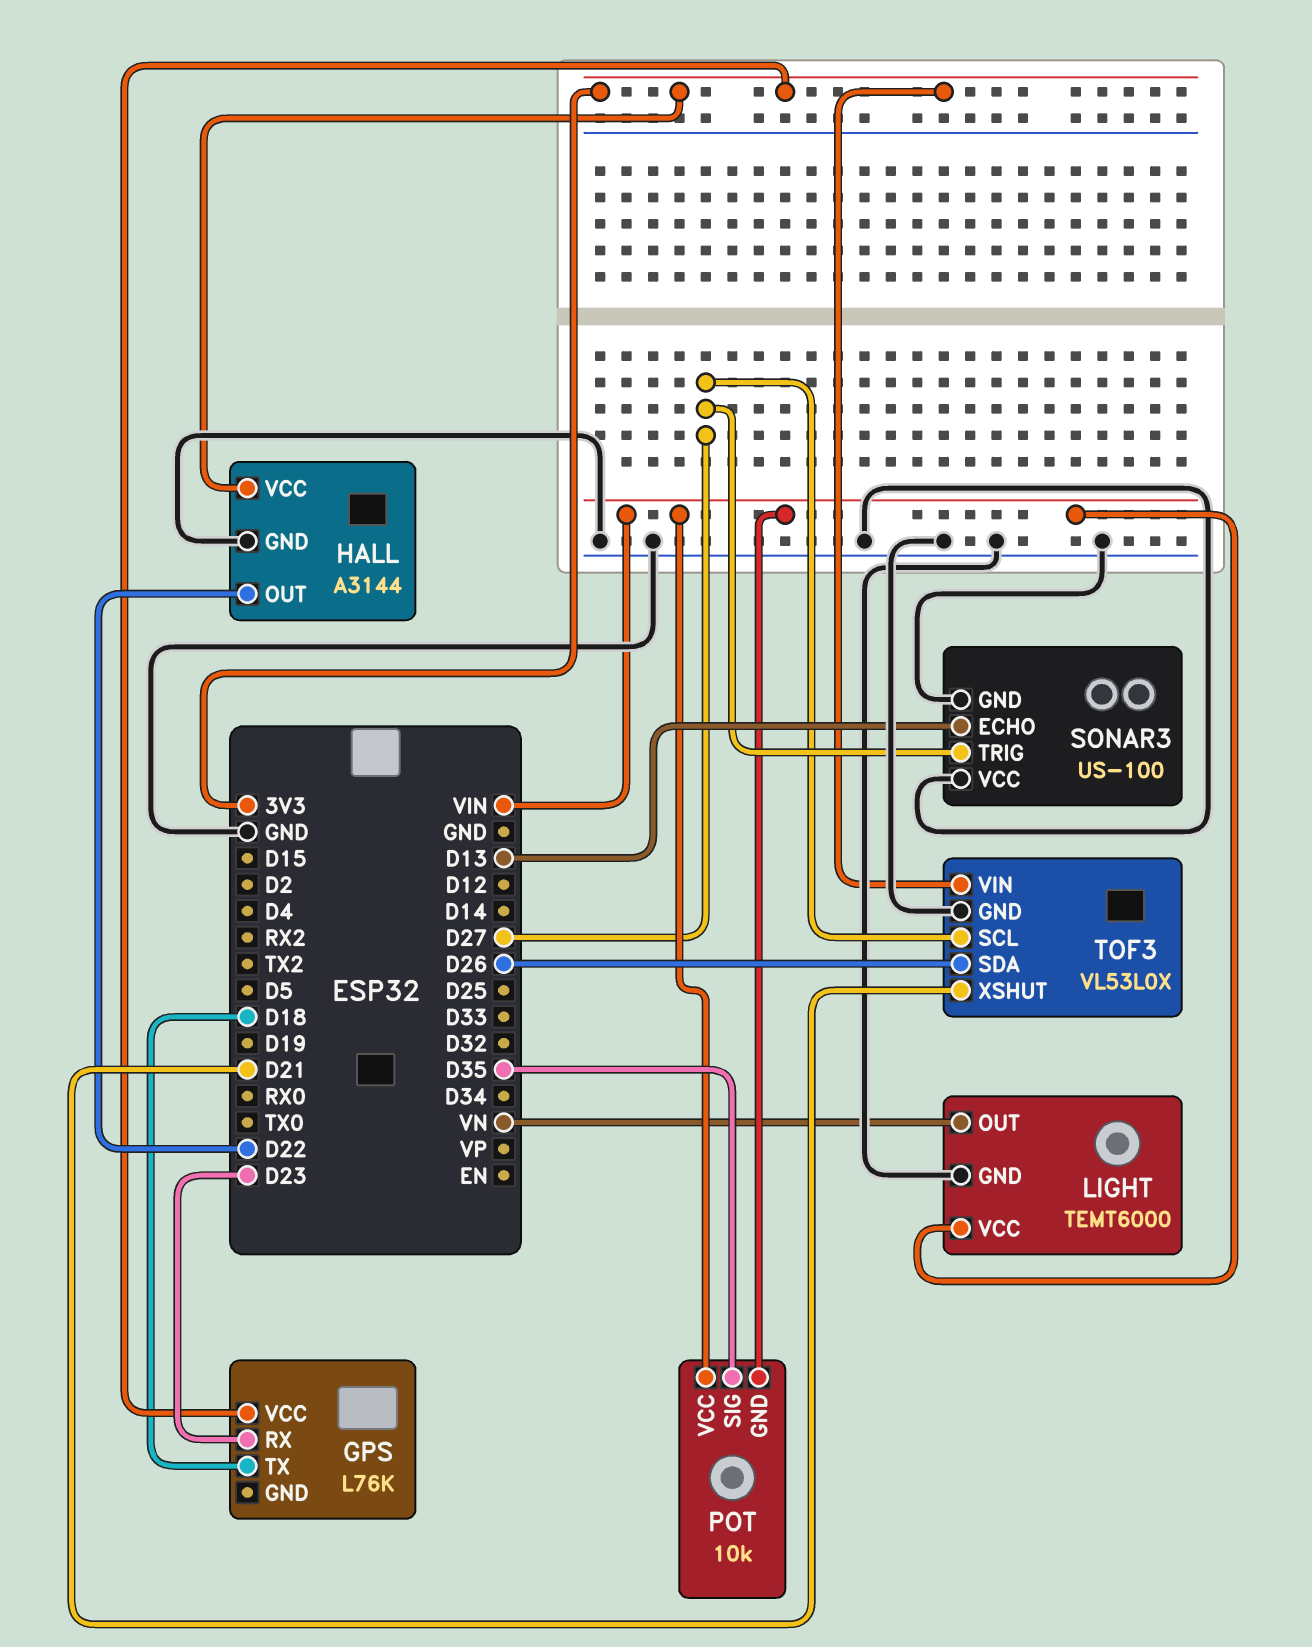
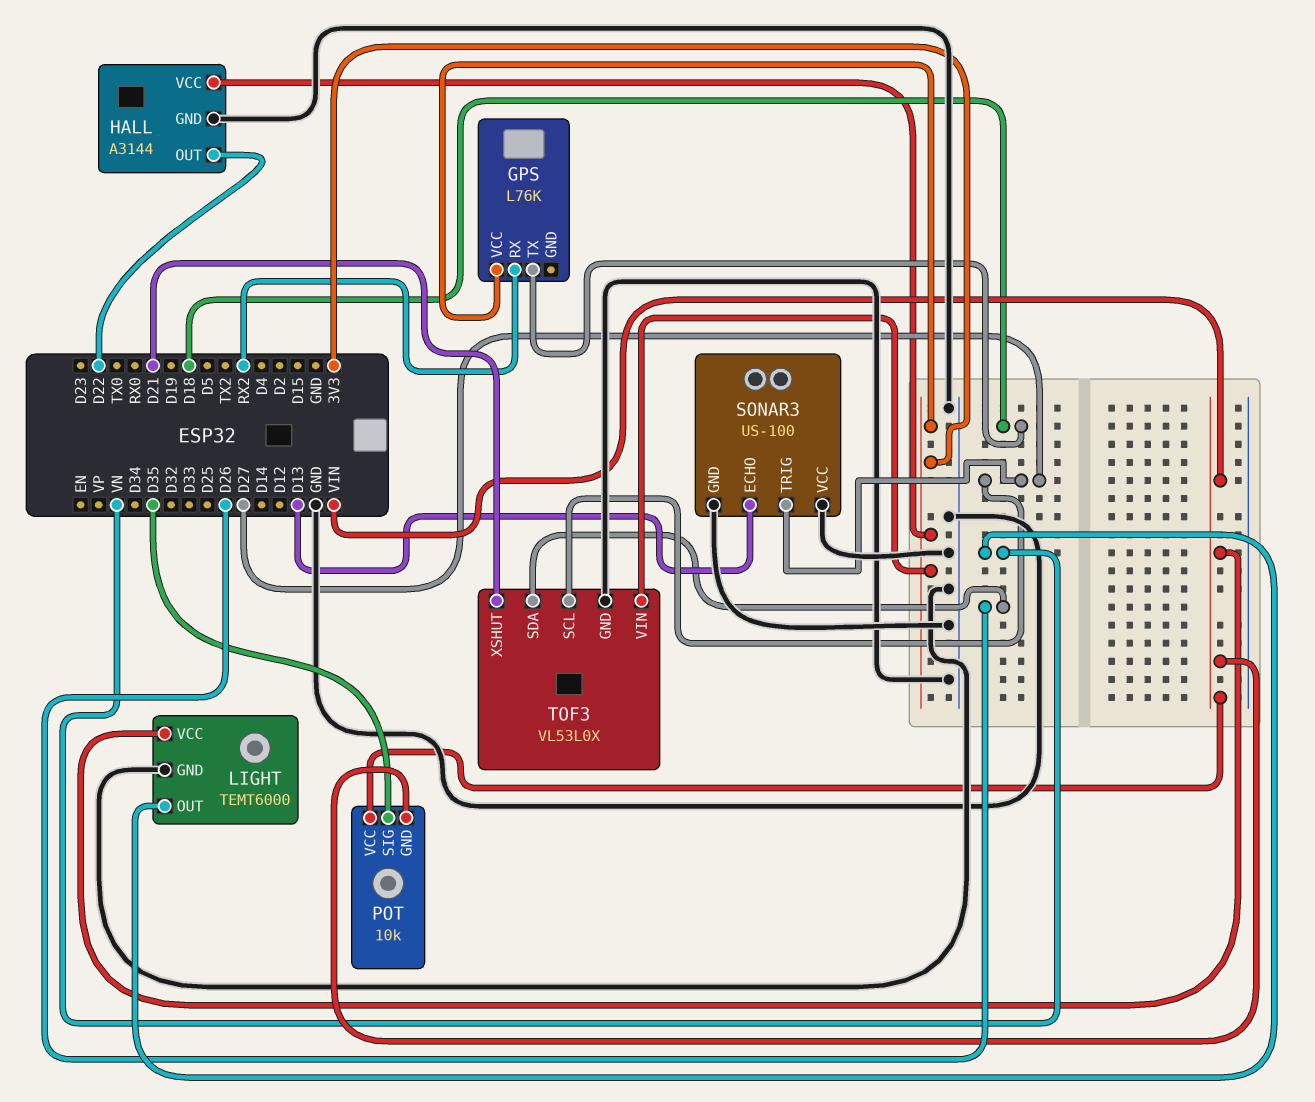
GPS pin RX: D23 -> RX2

